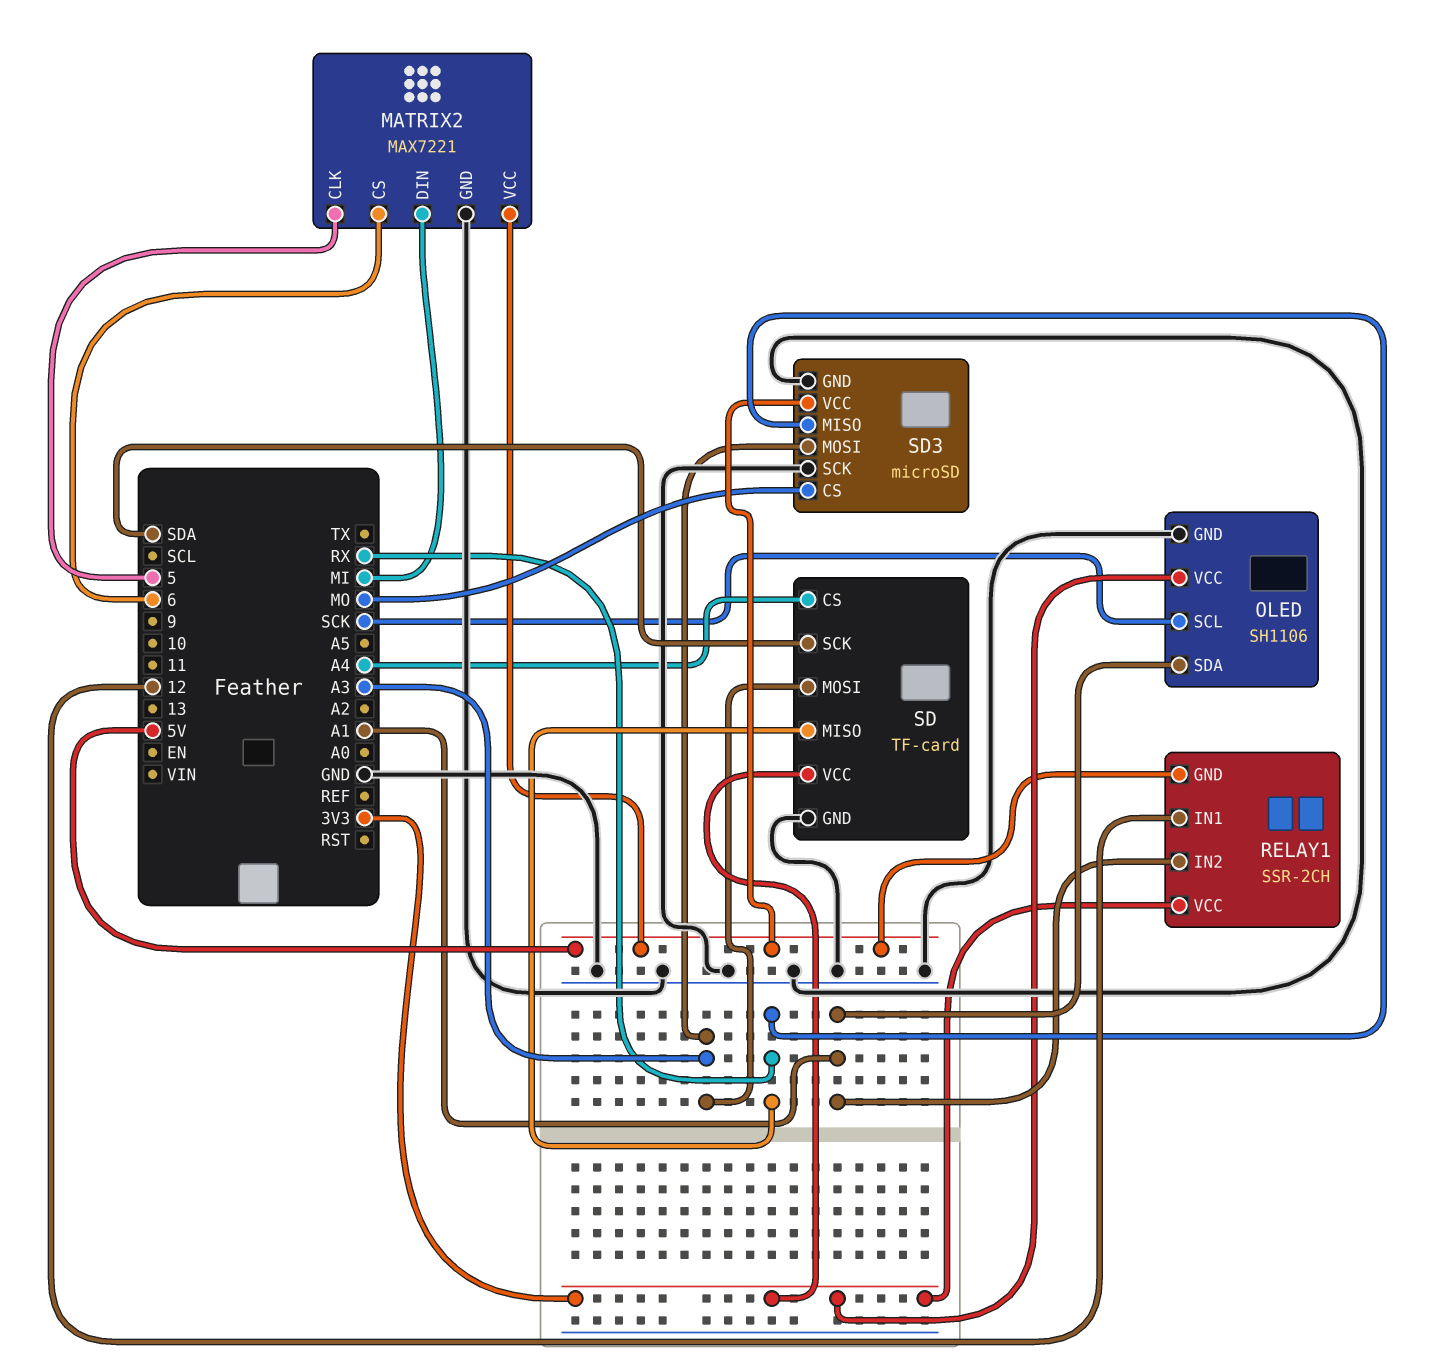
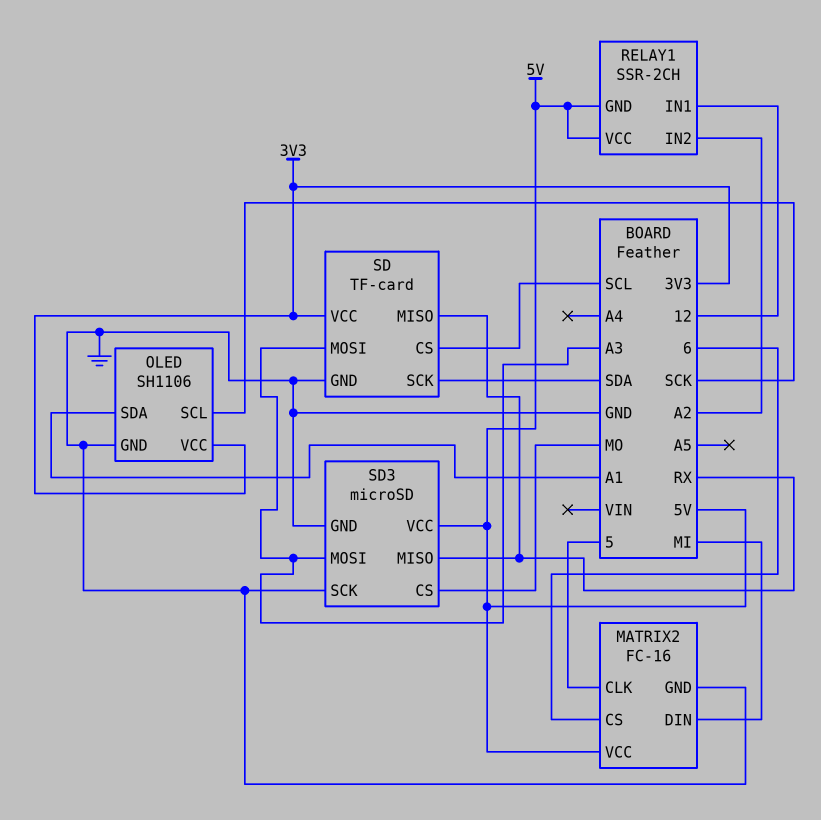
MATRIX2: MAX7221 -> FC-16
RELAY1 pin IN2: A1 -> A2
RELAY1 pin VCC: 3V3 -> 5V
SD pin CS: A4 -> SCL

